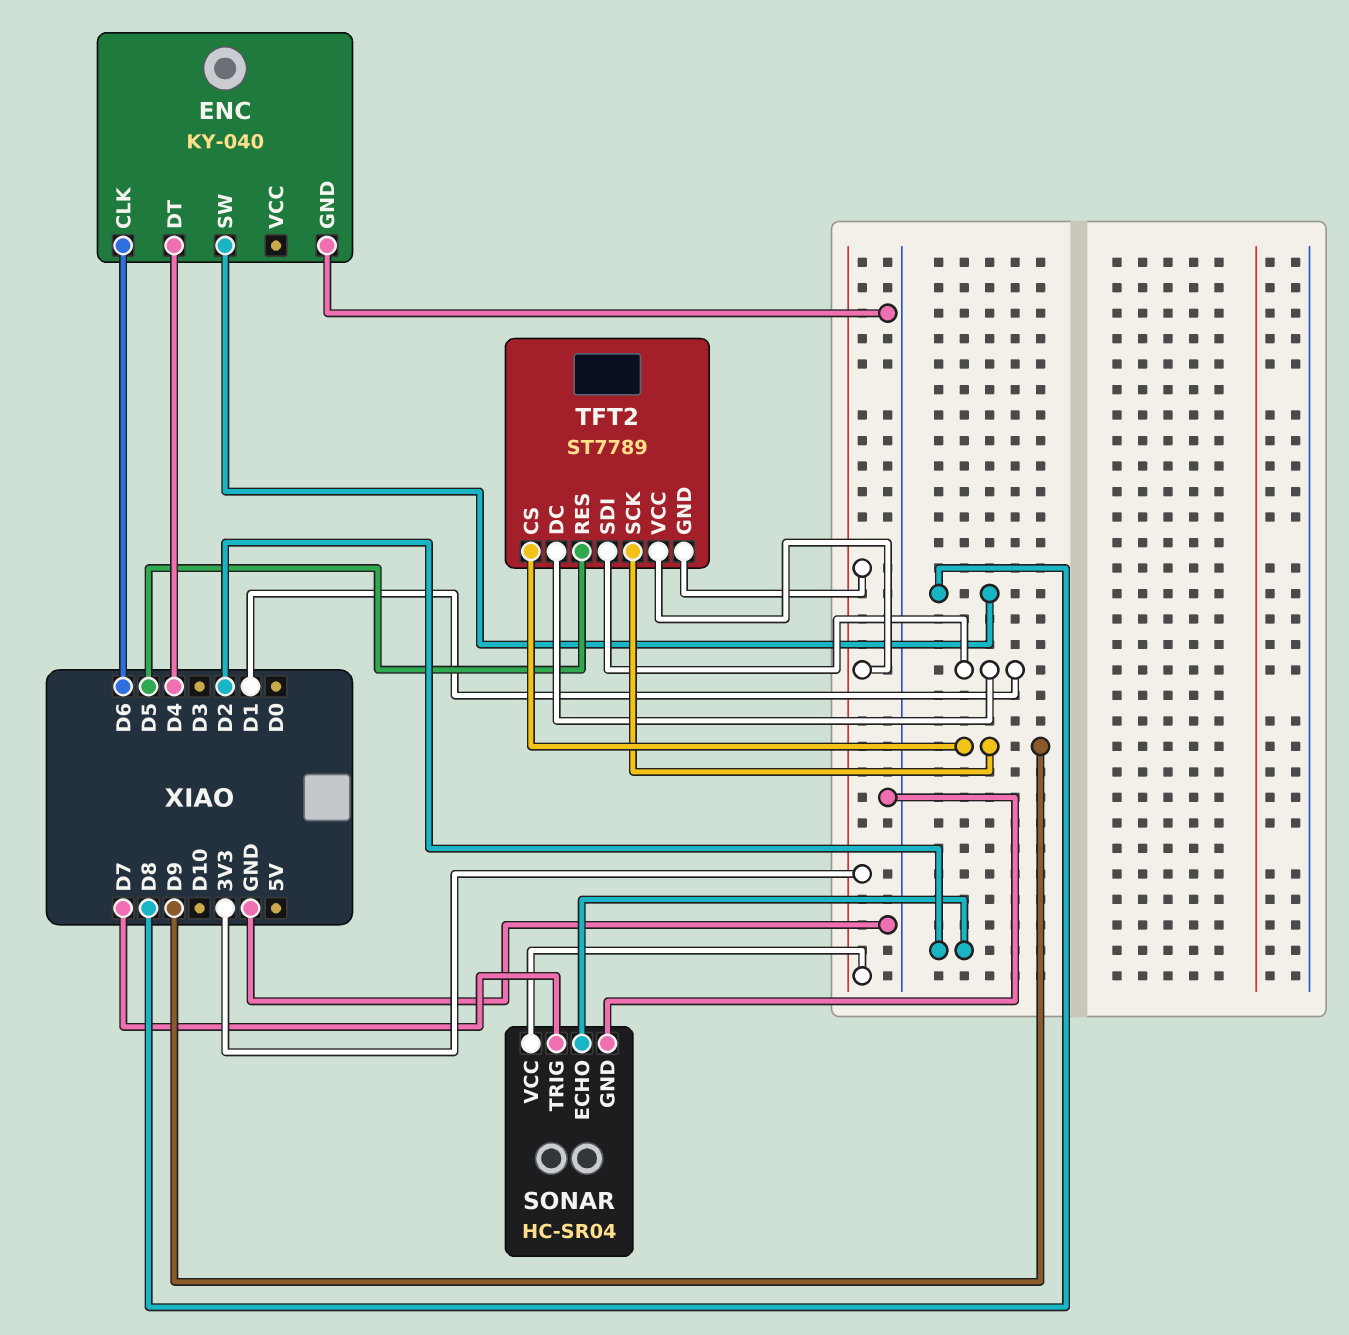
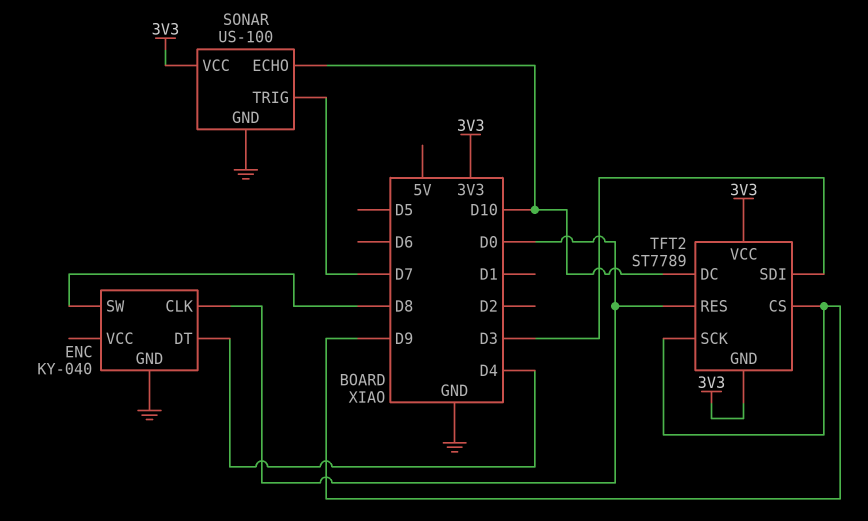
ENC pin CLK: D6 -> D0
SONAR: HC-SR04 -> US-100
SONAR pin ECHO: D2 -> D10
TFT2 pin DC: D1 -> D10
TFT2 pin RES: D5 -> D0
TFT2 pin SDI: D1 -> D3

